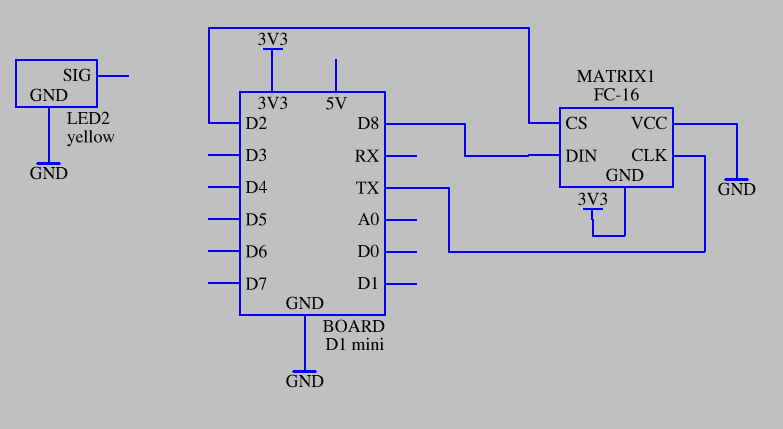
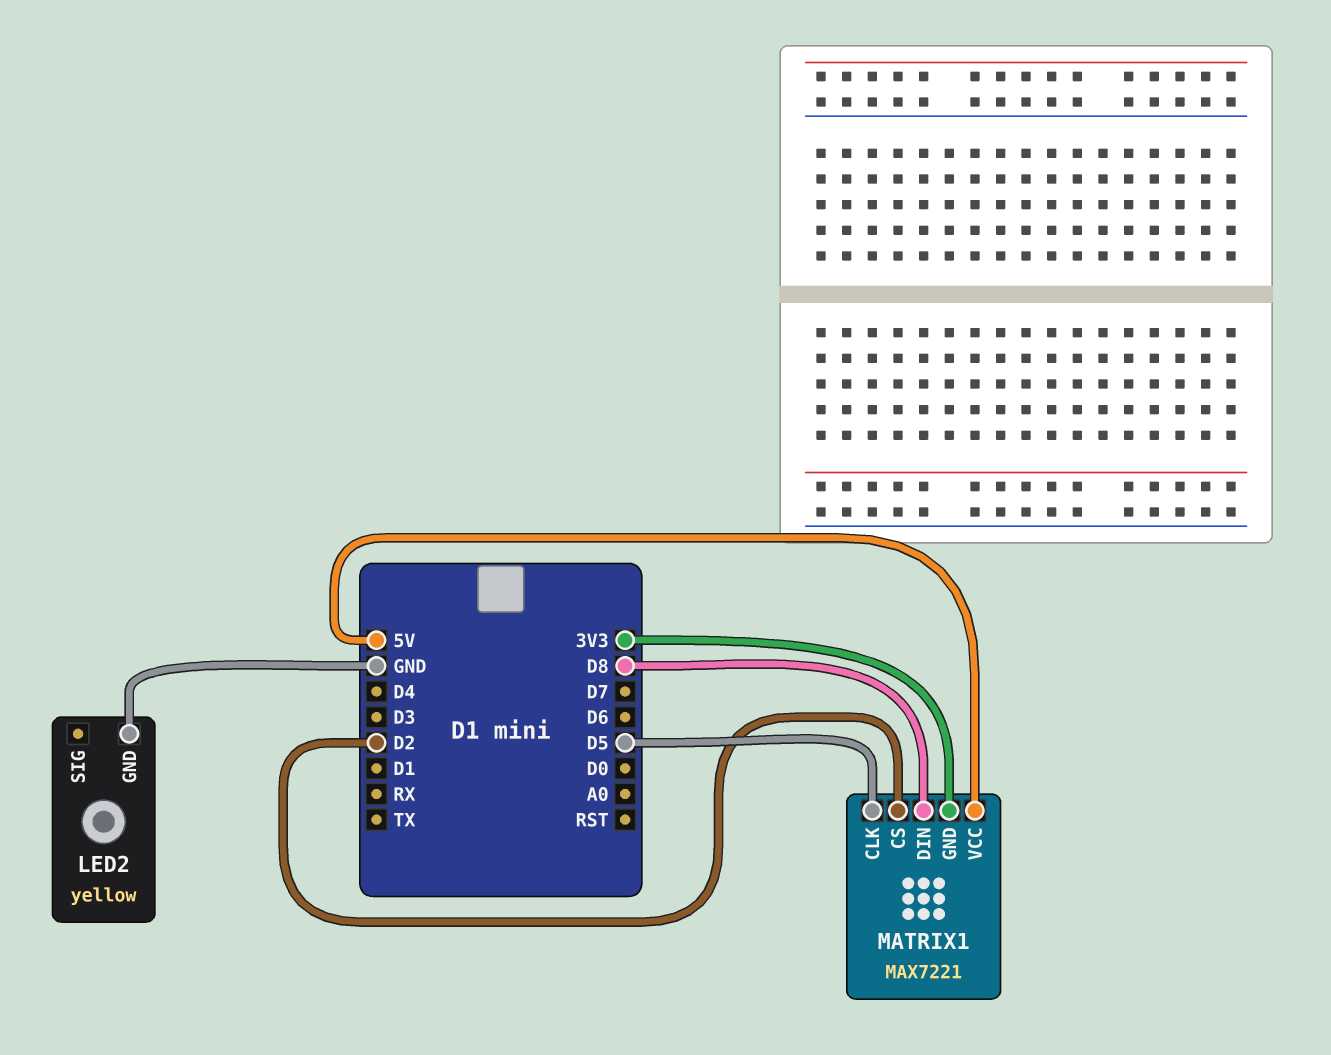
MATRIX1: FC-16 -> MAX7221
MATRIX1 pin CLK: TX -> D5
MATRIX1 pin VCC: GND -> 5V

